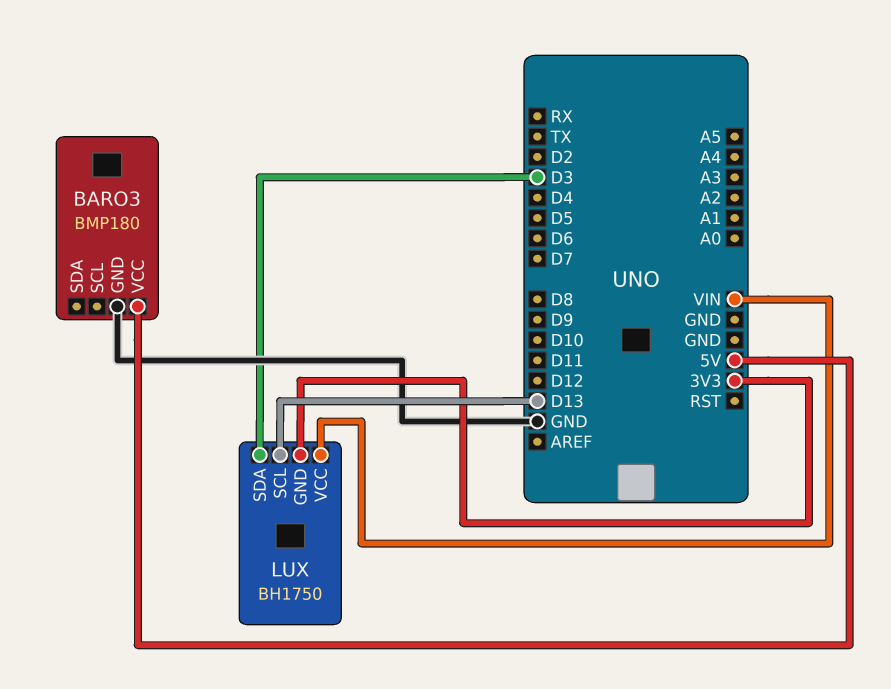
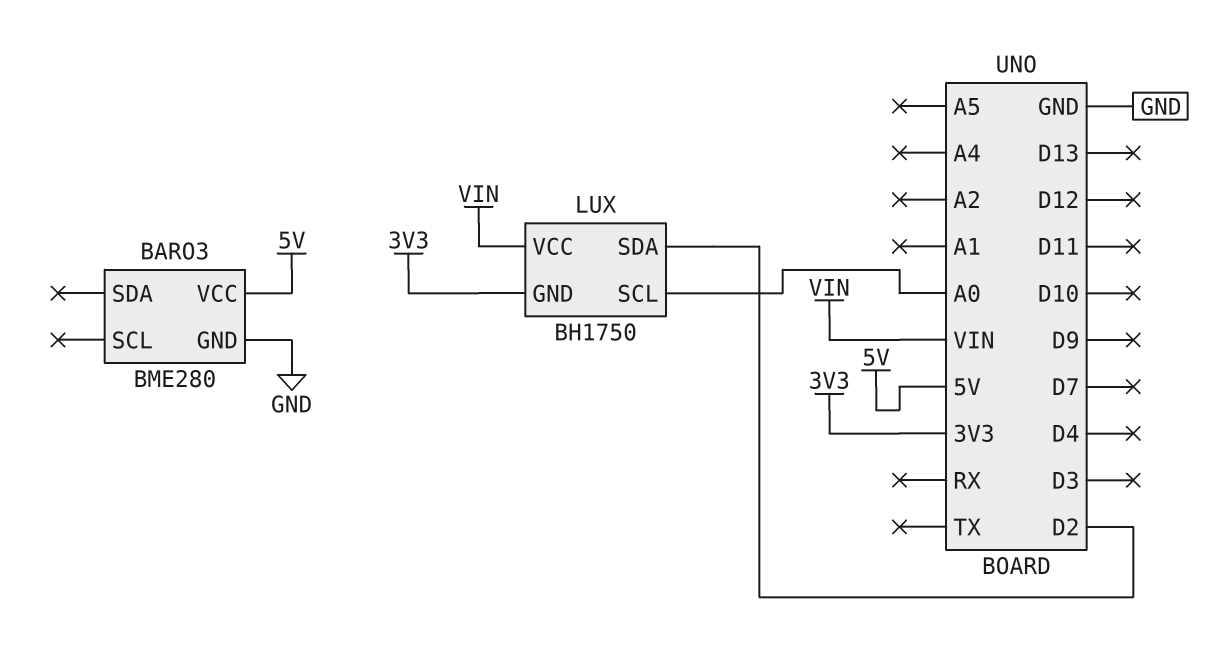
BARO3: BMP180 -> BME280
LUX pin SCL: D13 -> A0
LUX pin SDA: D3 -> D2

